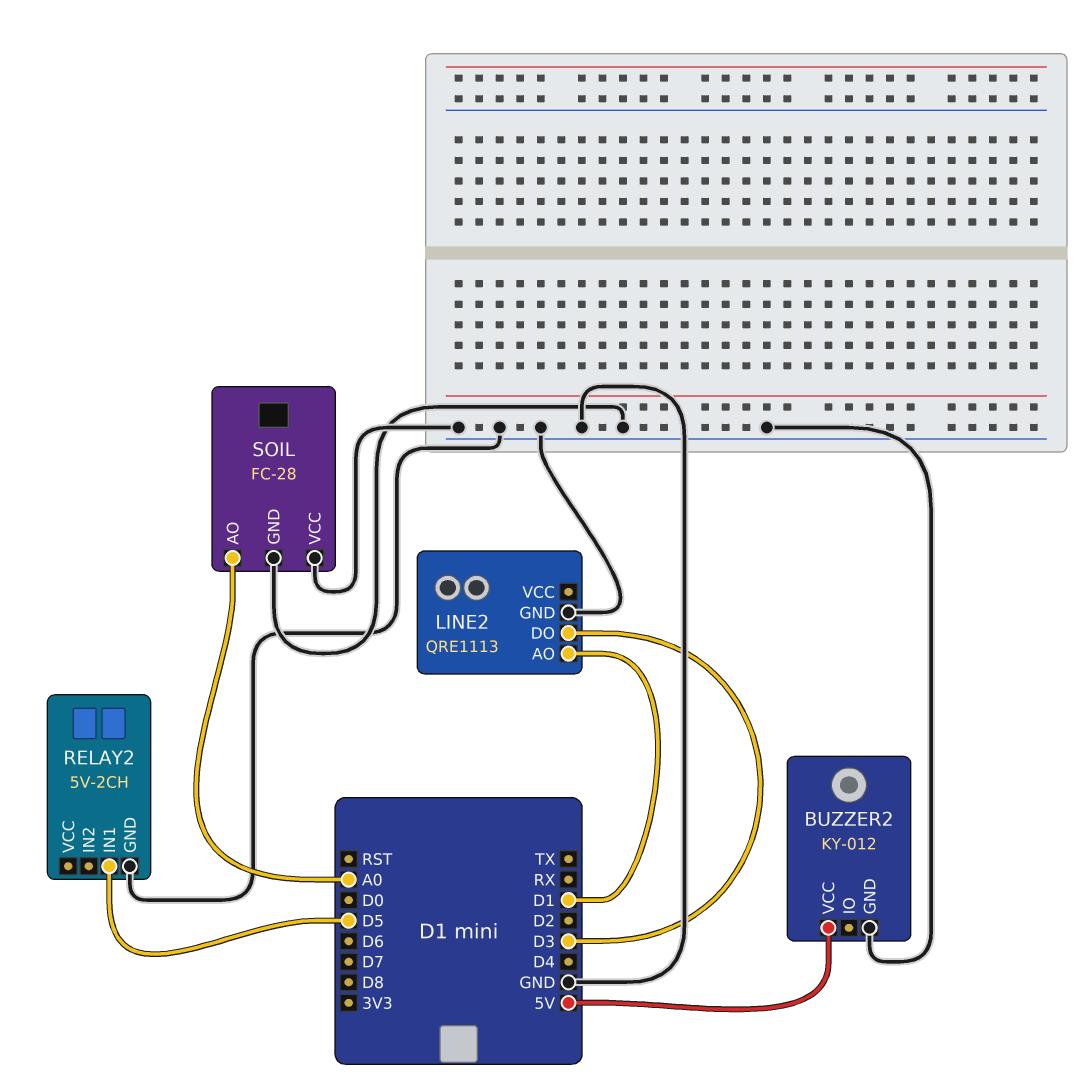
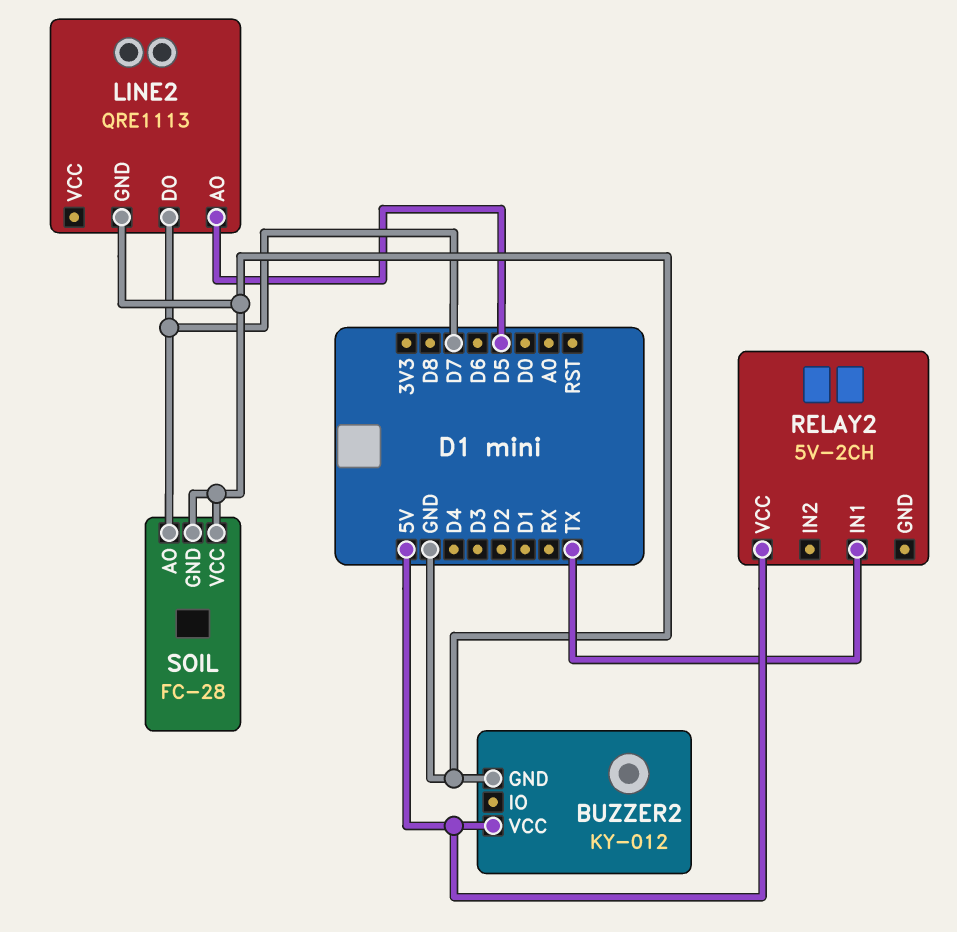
LINE2 pin AO: D1 -> D5
LINE2 pin DO: D3 -> D7
RELAY2 pin GND: GND -> none
RELAY2 pin IN1: D5 -> TX
RELAY2 pin VCC: none -> 5V
SOIL pin AO: A0 -> D7

